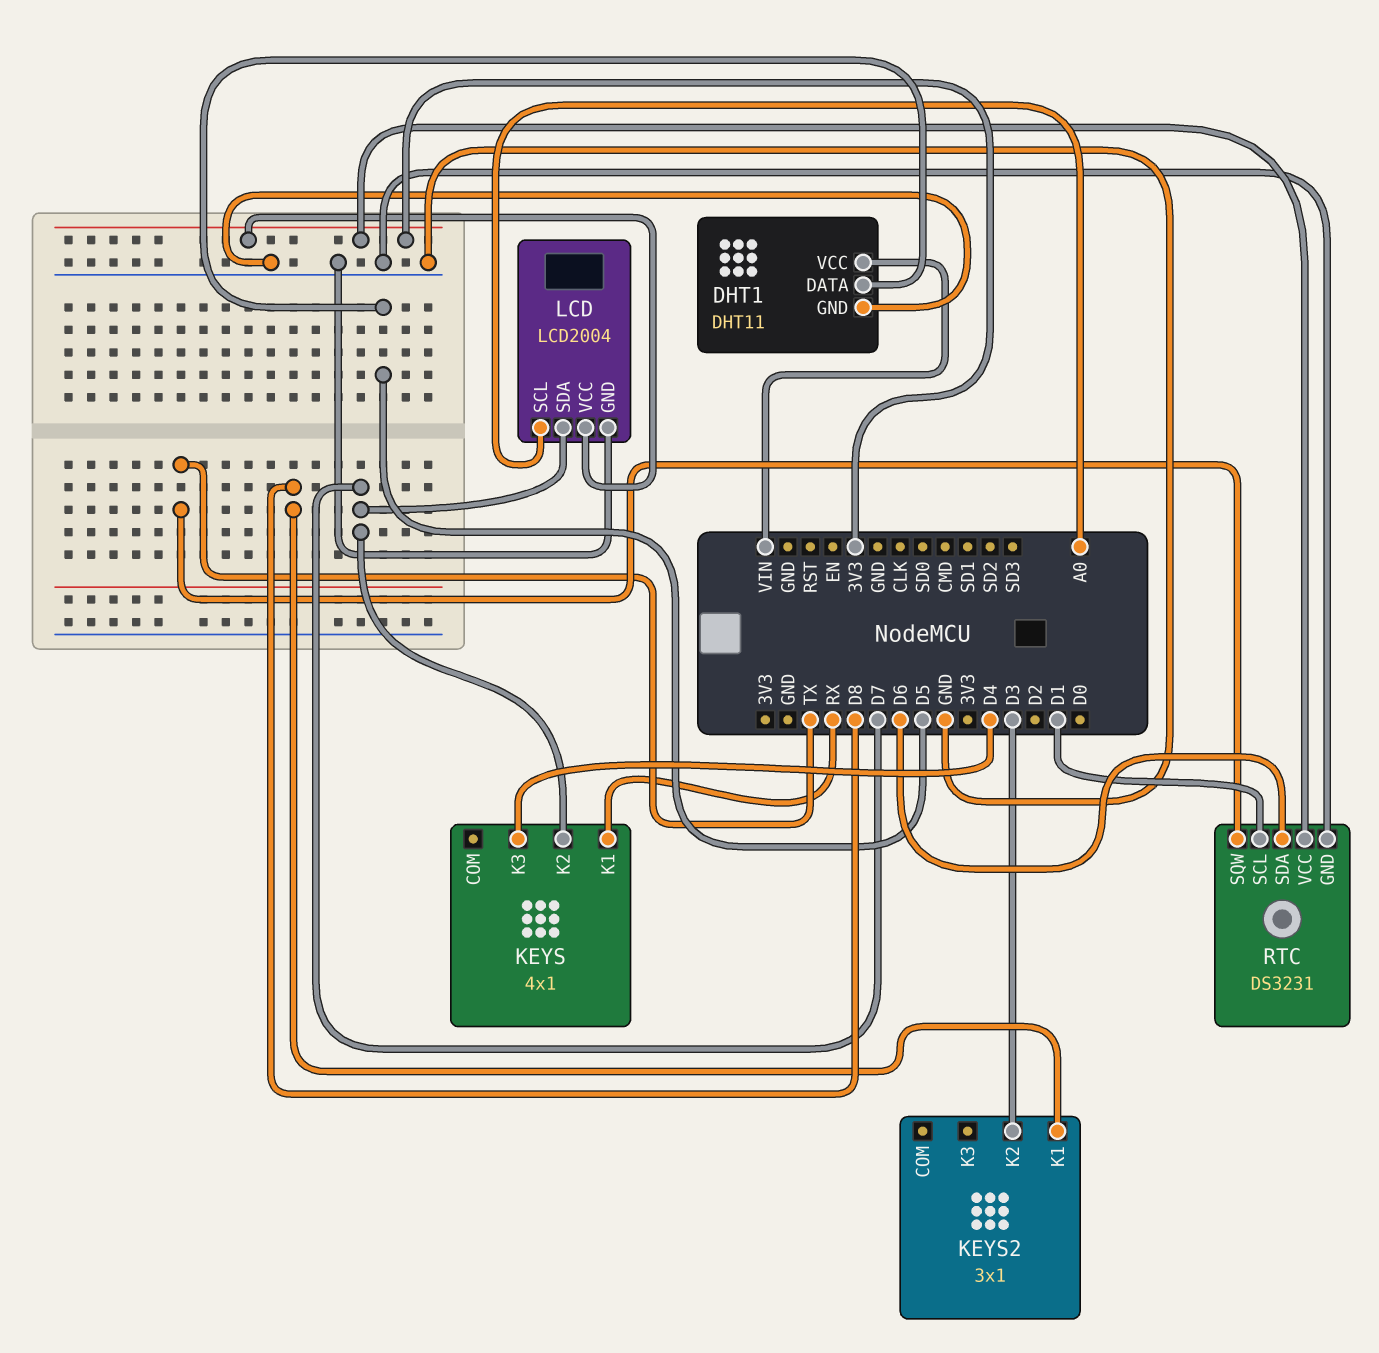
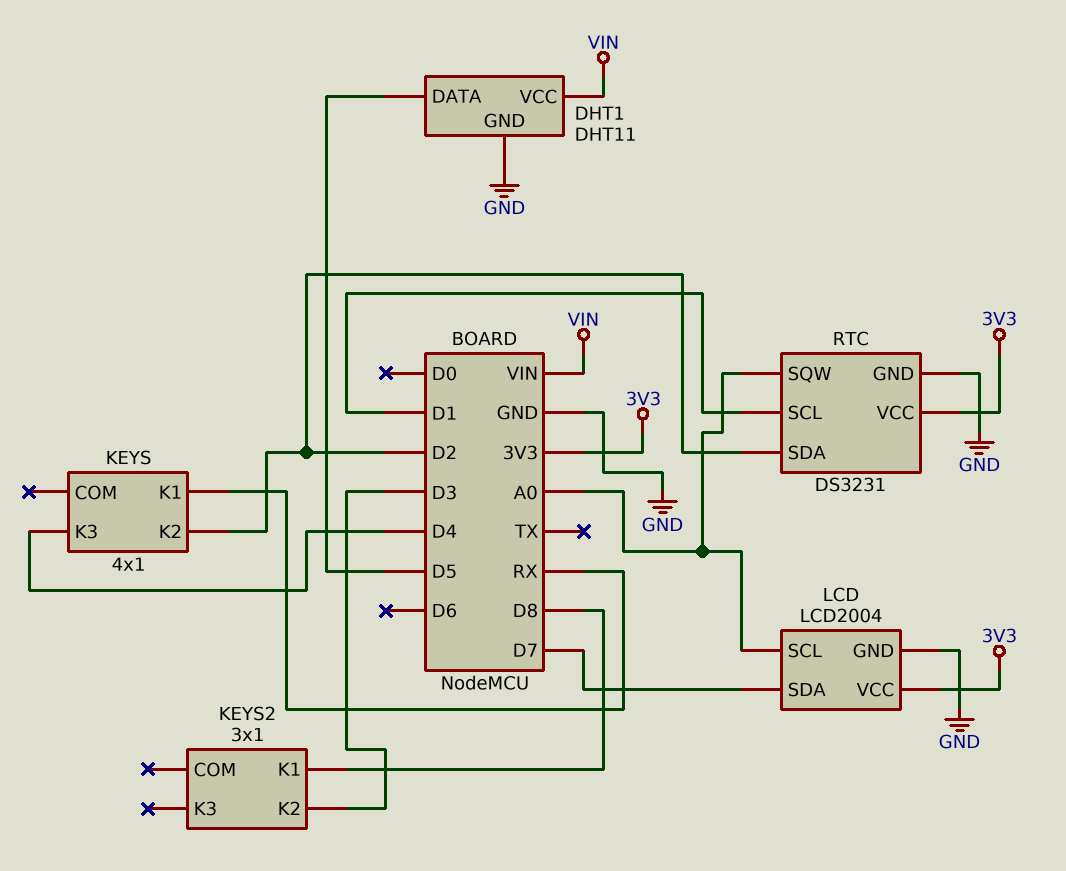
KEYS pin K2: D7 -> D2
RTC pin SDA: D6 -> D2
RTC pin SQW: TX -> A0

